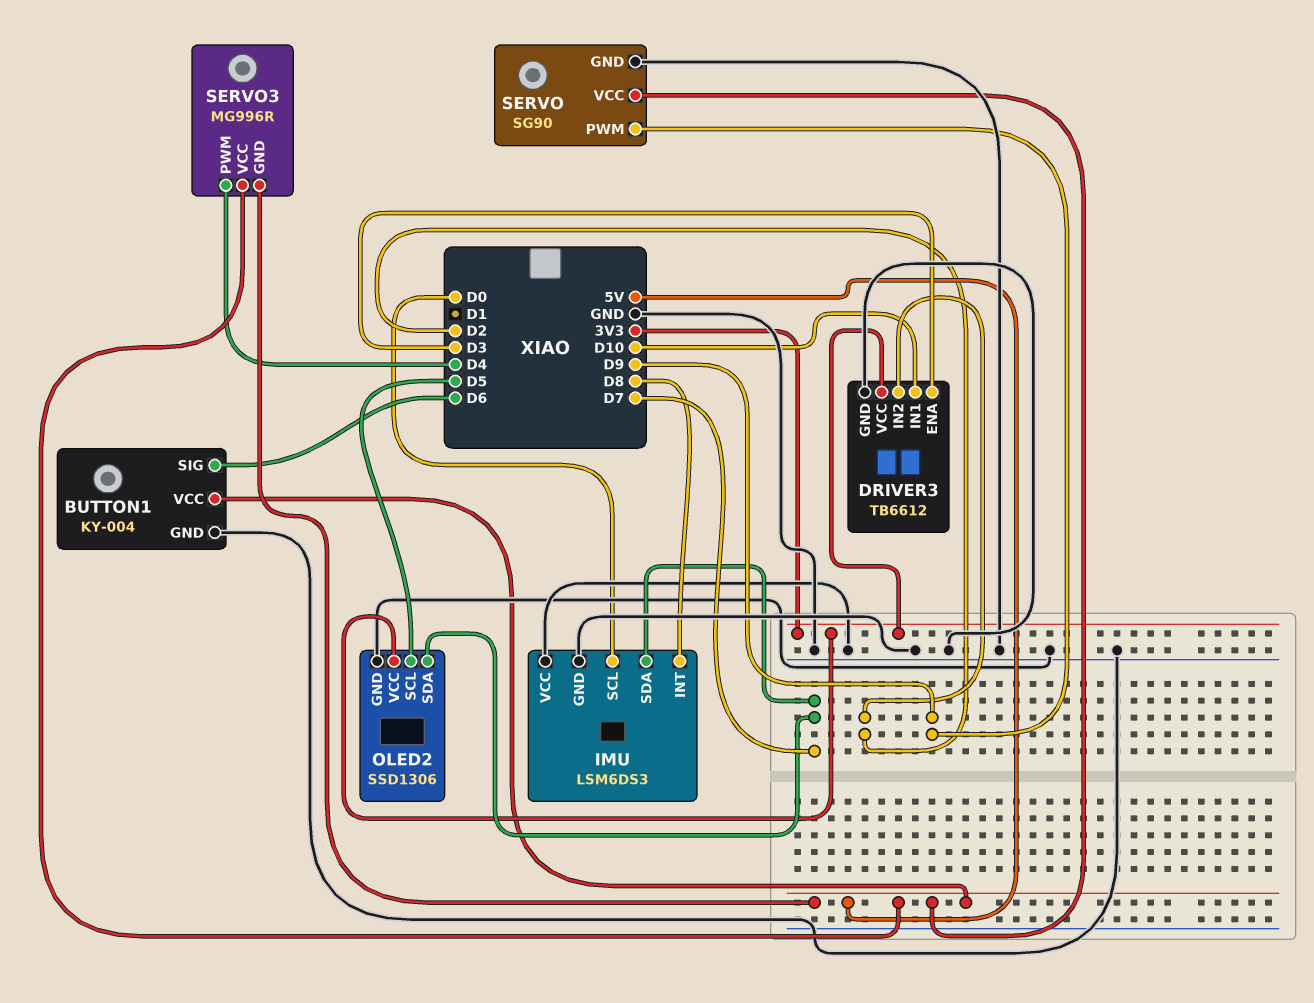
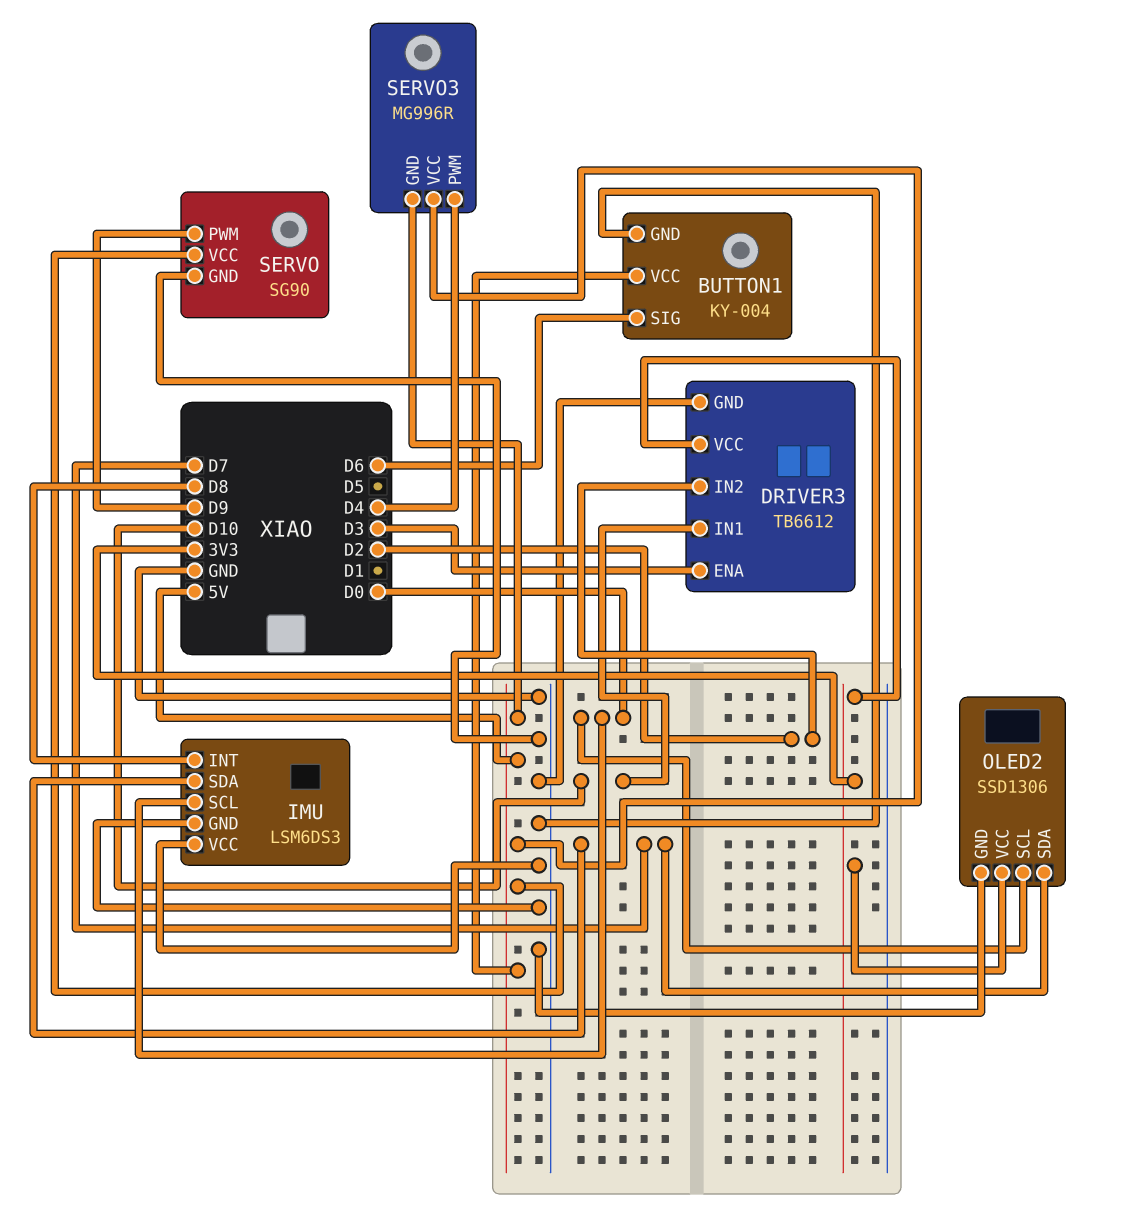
OLED2 pin SCL: D5 -> D0

